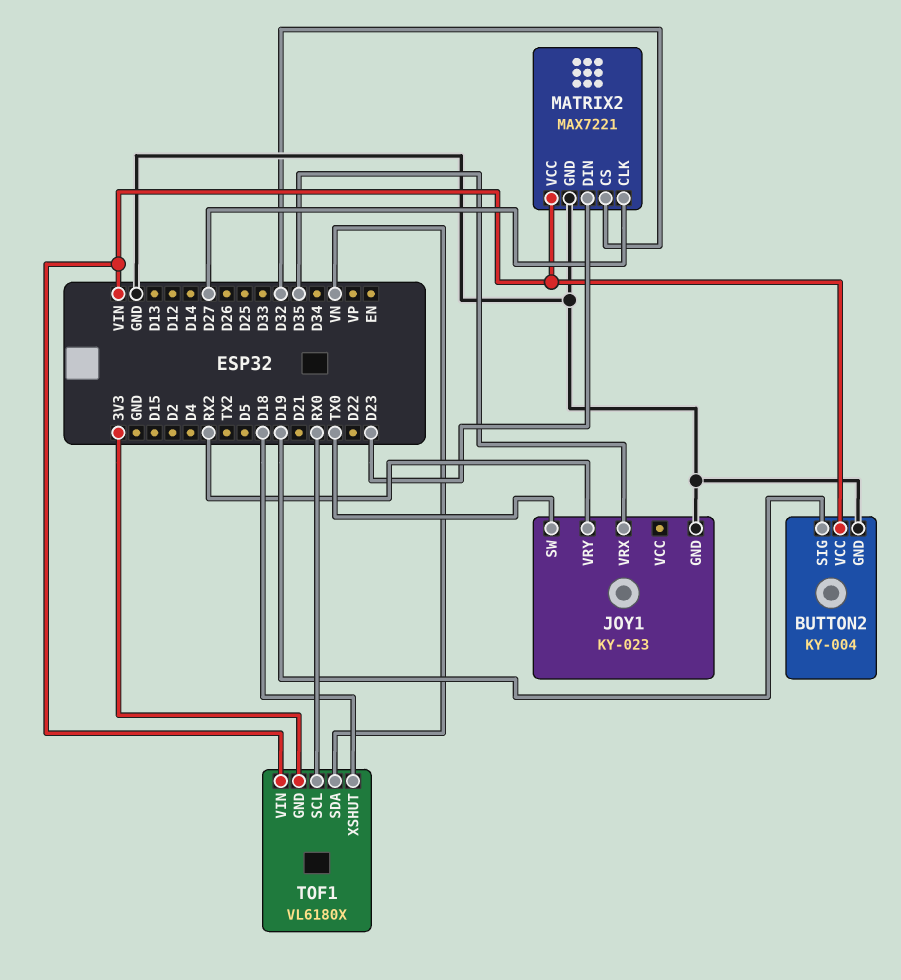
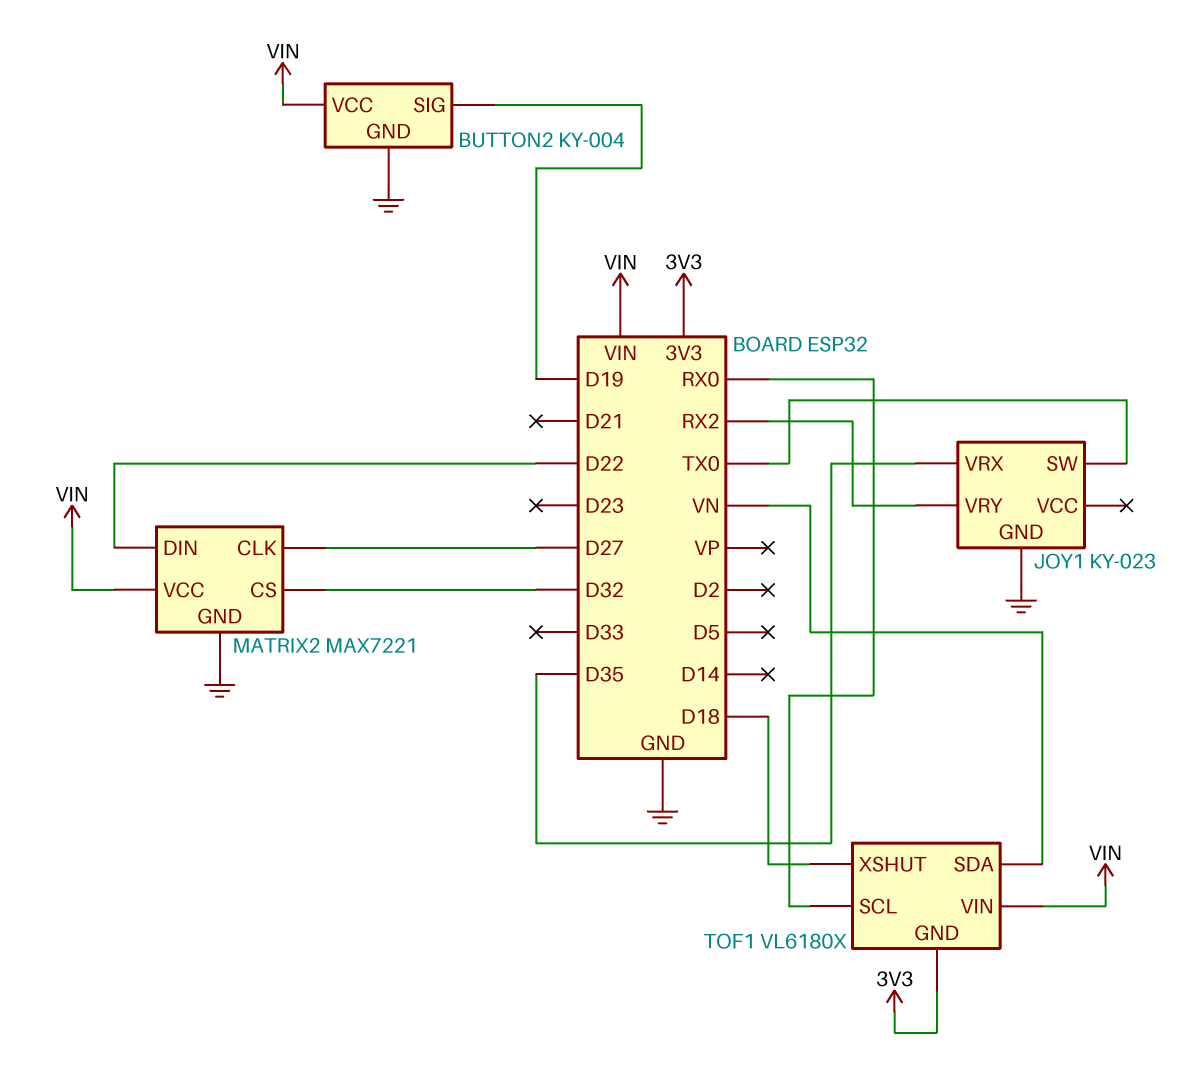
MATRIX2 pin DIN: D23 -> D22

